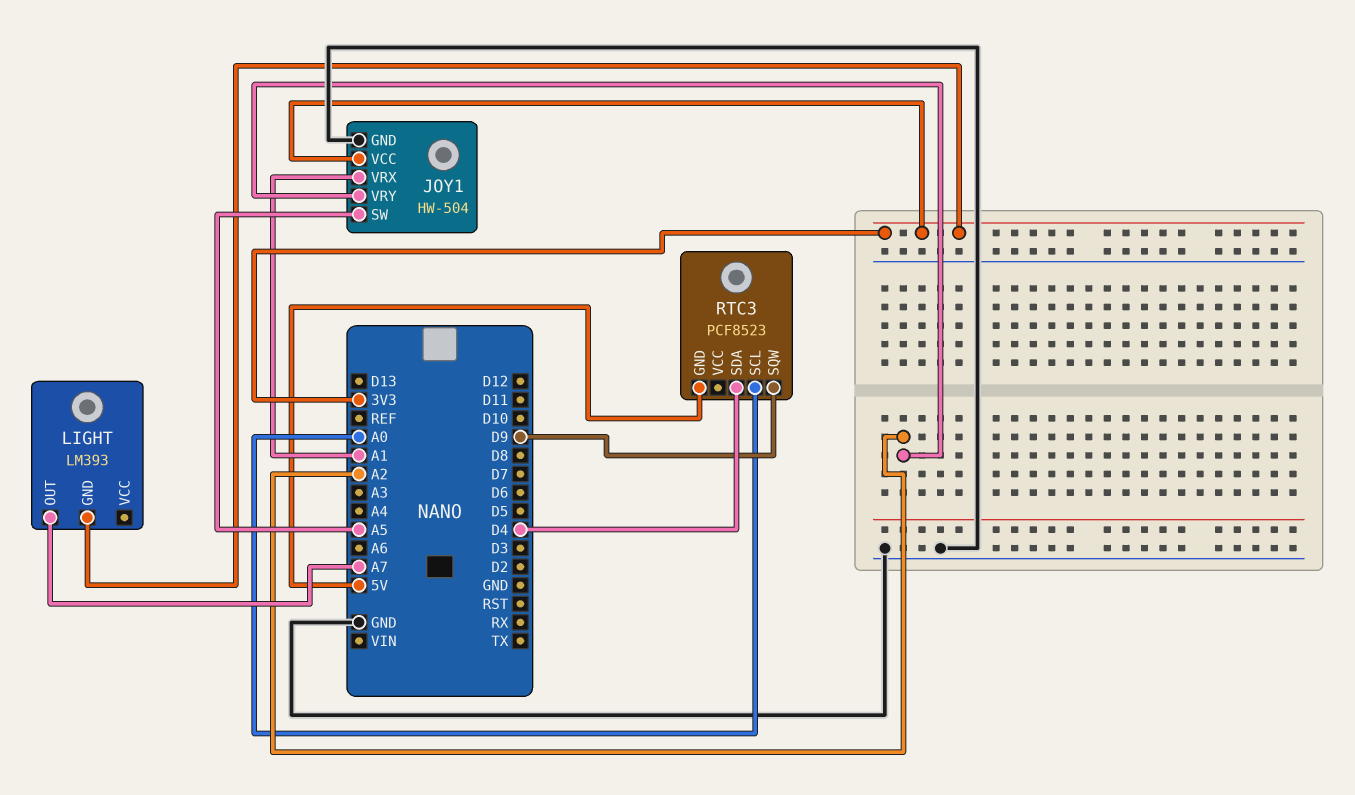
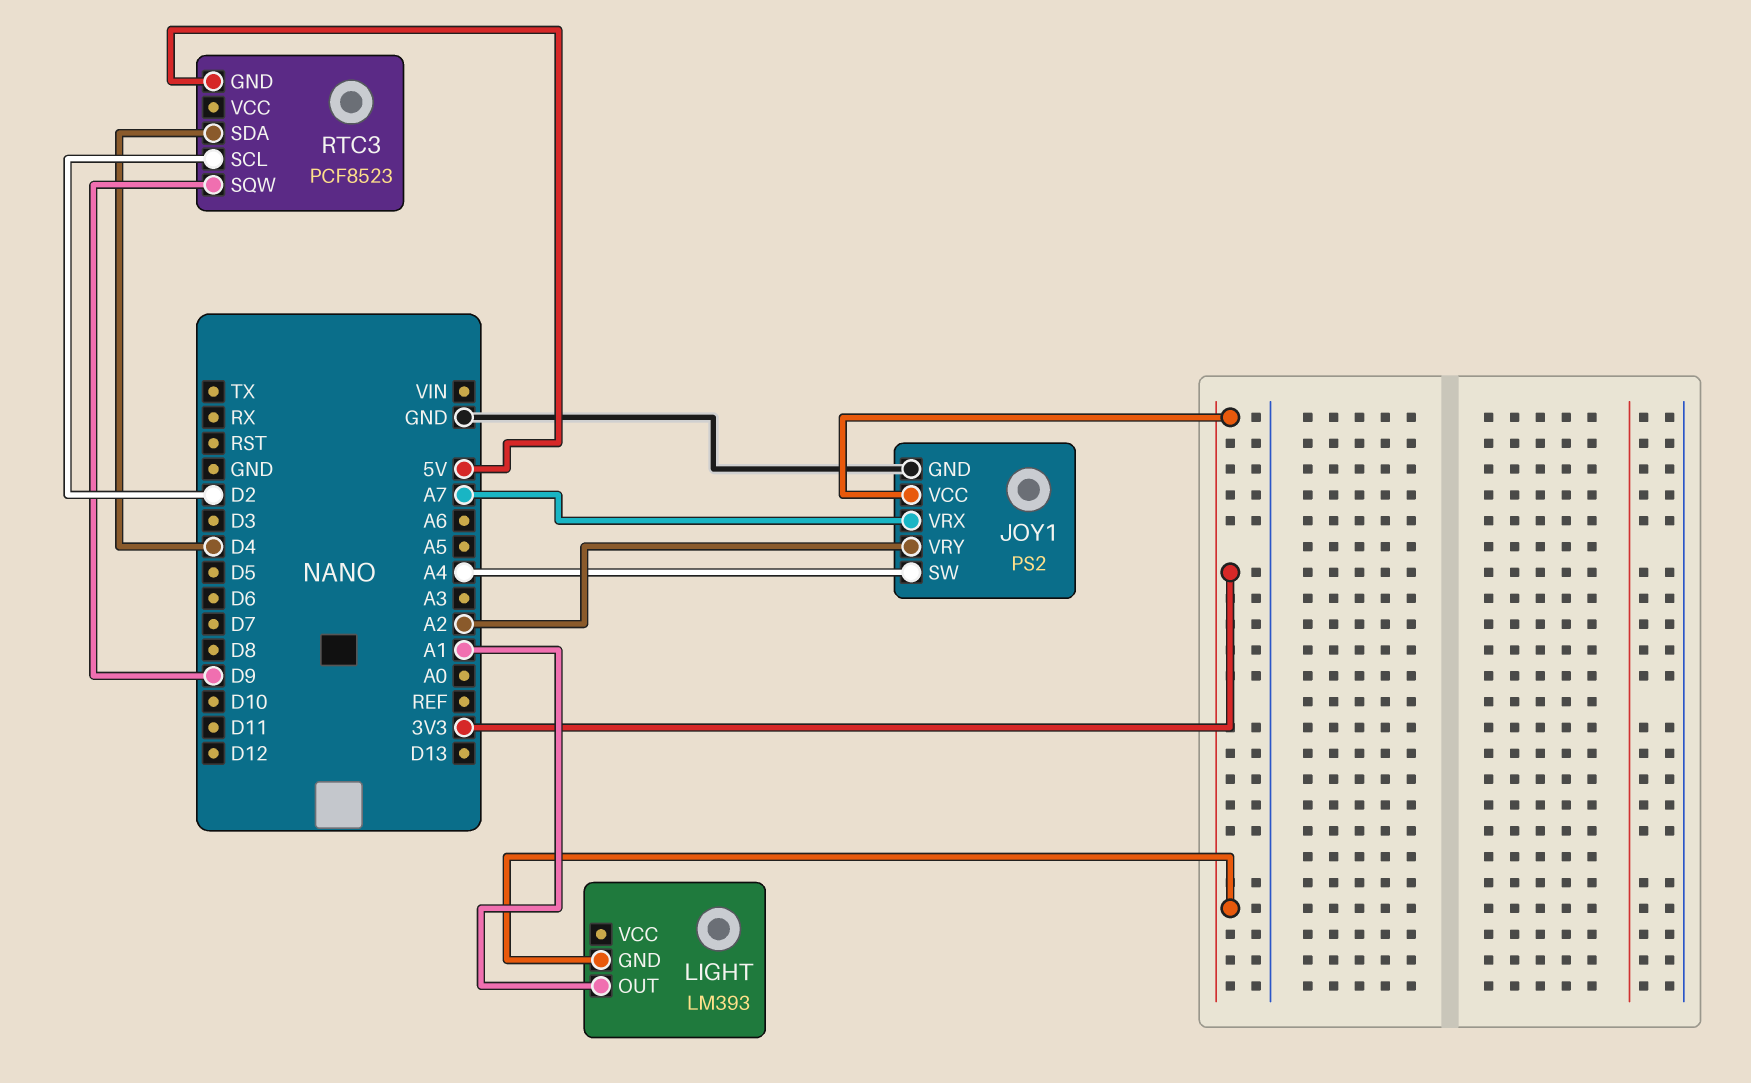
JOY1: HW-504 -> PS2
JOY1 pin SW: A5 -> A4
JOY1 pin VRX: A1 -> A7
LIGHT pin OUT: A7 -> A1
RTC3 pin SCL: A0 -> D2

